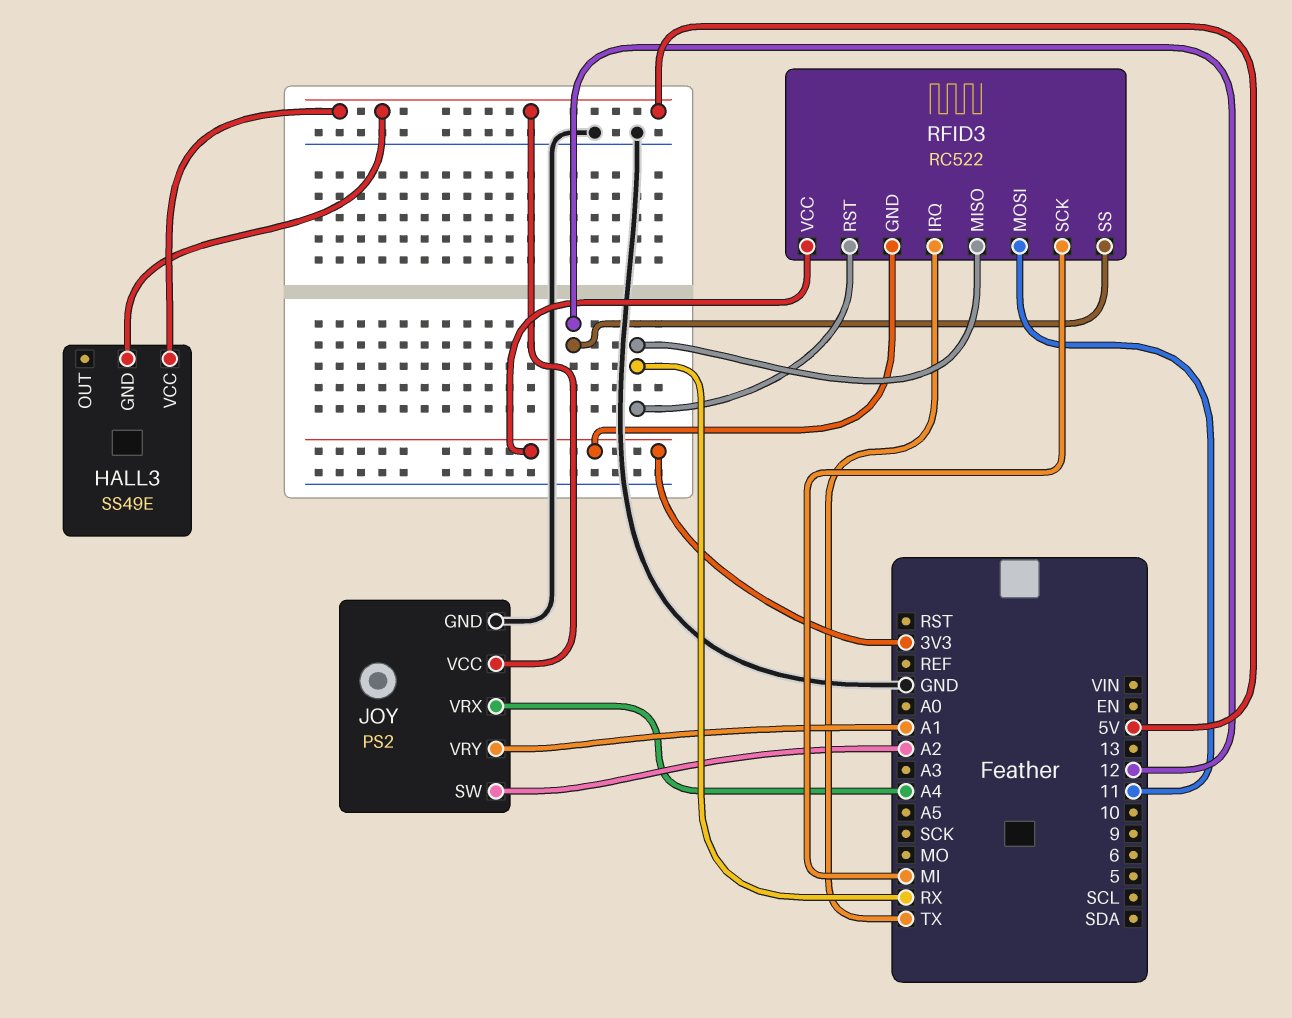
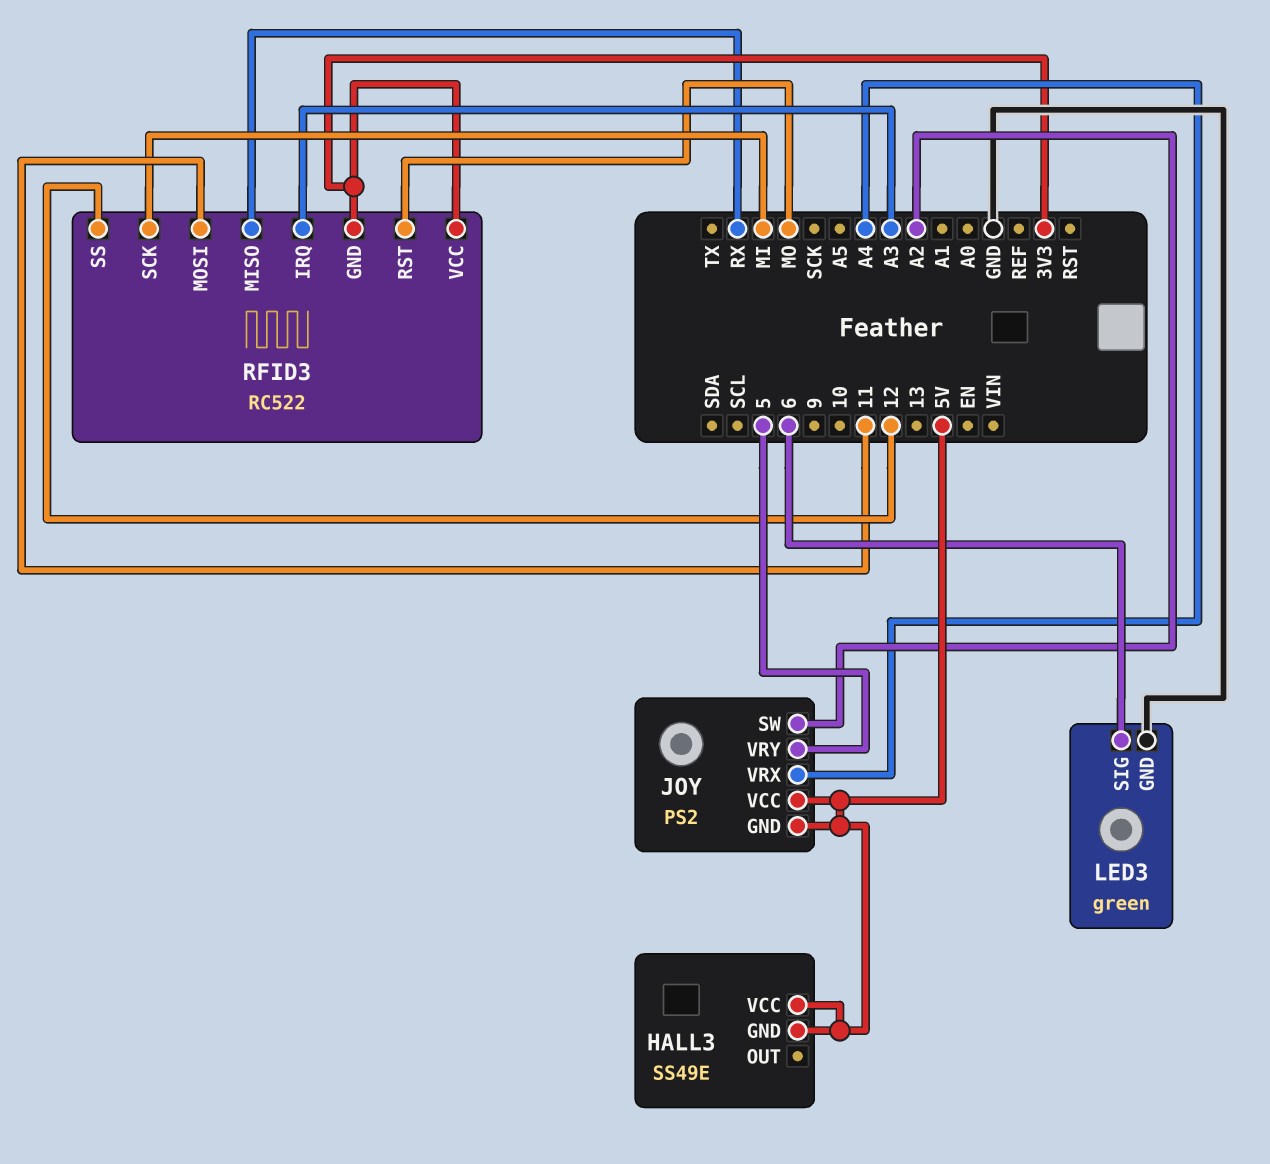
JOY pin GND: GND -> 5V
JOY pin VRY: A1 -> 5
LED3: none -> green
LED3 pin GND: none -> GND
LED3 pin SIG: none -> 6
RFID3 pin IRQ: TX -> A3
RFID3 pin RST: RX -> MO

